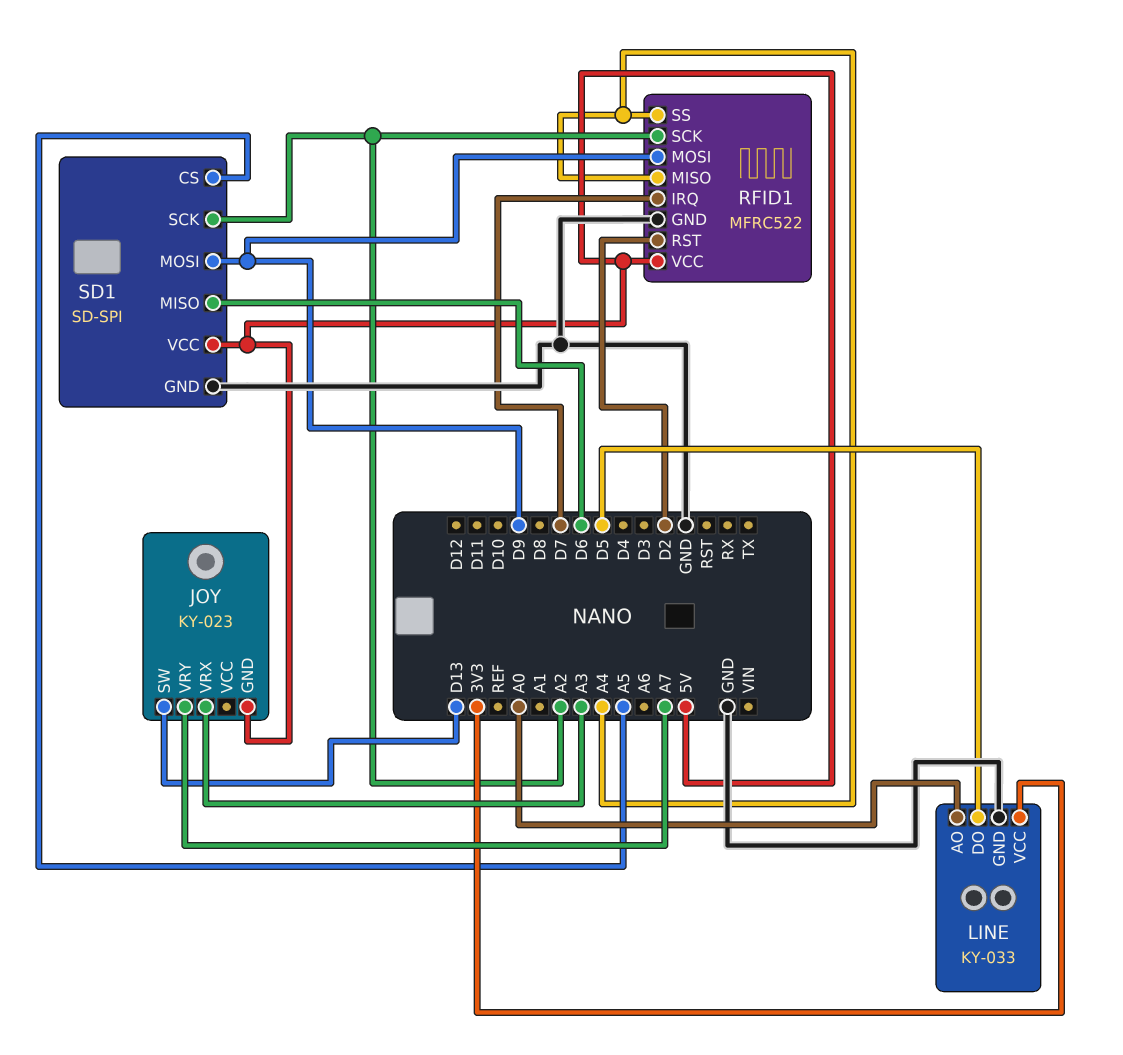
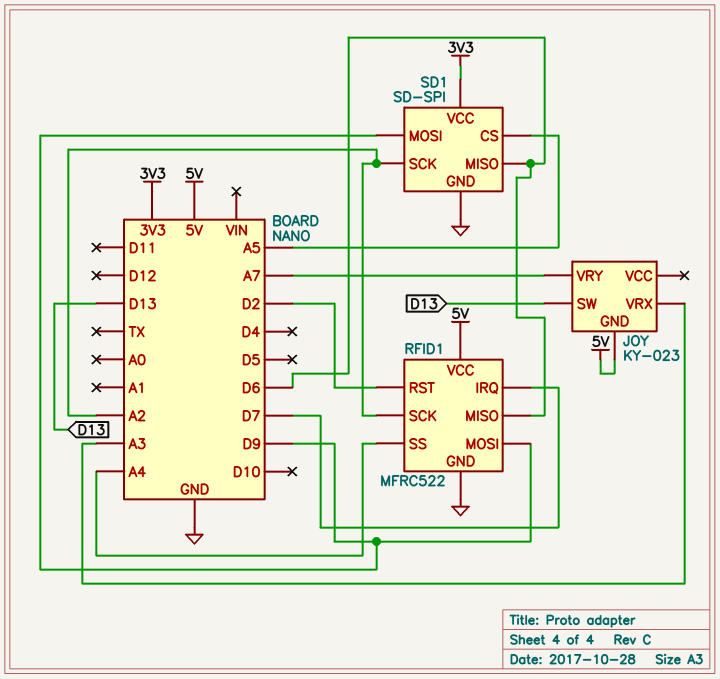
LINE: KY-033 -> none
LINE pin AO: A0 -> none
LINE pin DO: D5 -> none
LINE pin GND: GND -> none
LINE pin VCC: 3V3 -> none
RFID1 pin MISO: A4 -> D6
SD1 pin VCC: 5V -> 3V3

